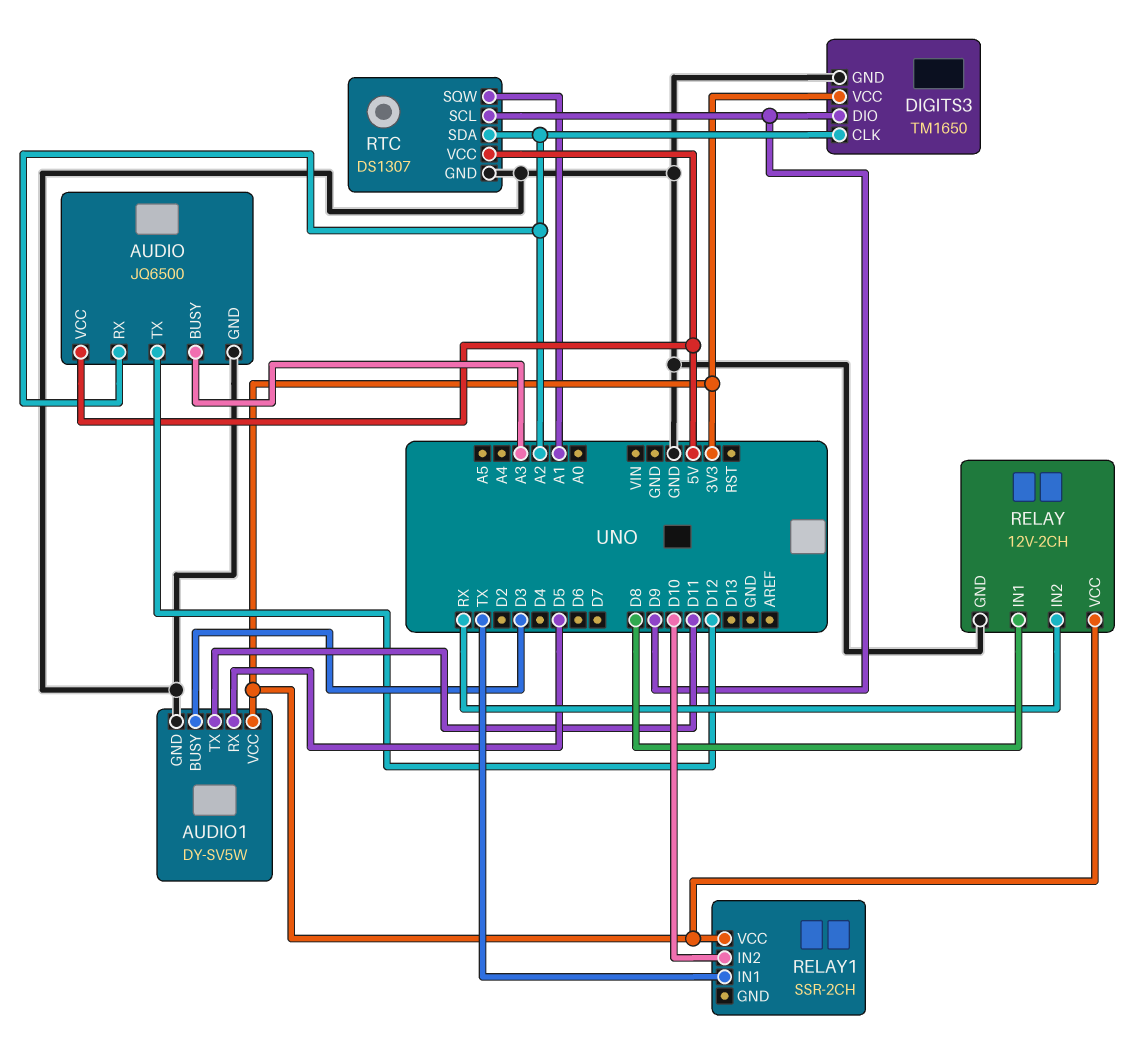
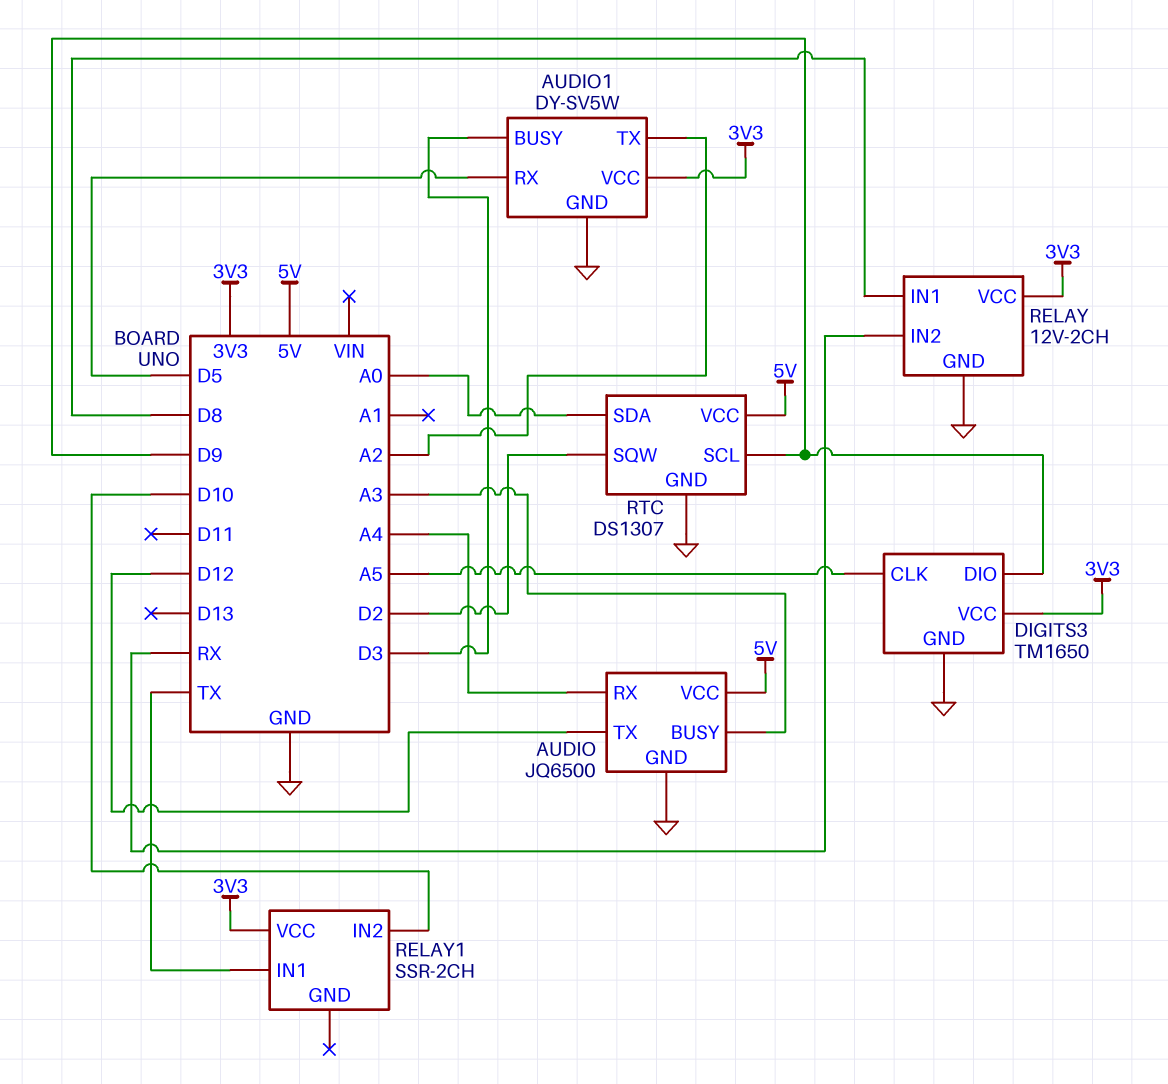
AUDIO pin RX: A2 -> A4
AUDIO1 pin TX: D11 -> A2
DIGITS3 pin CLK: A2 -> A5
RTC pin SDA: A2 -> A0
RTC pin SQW: A1 -> D2

